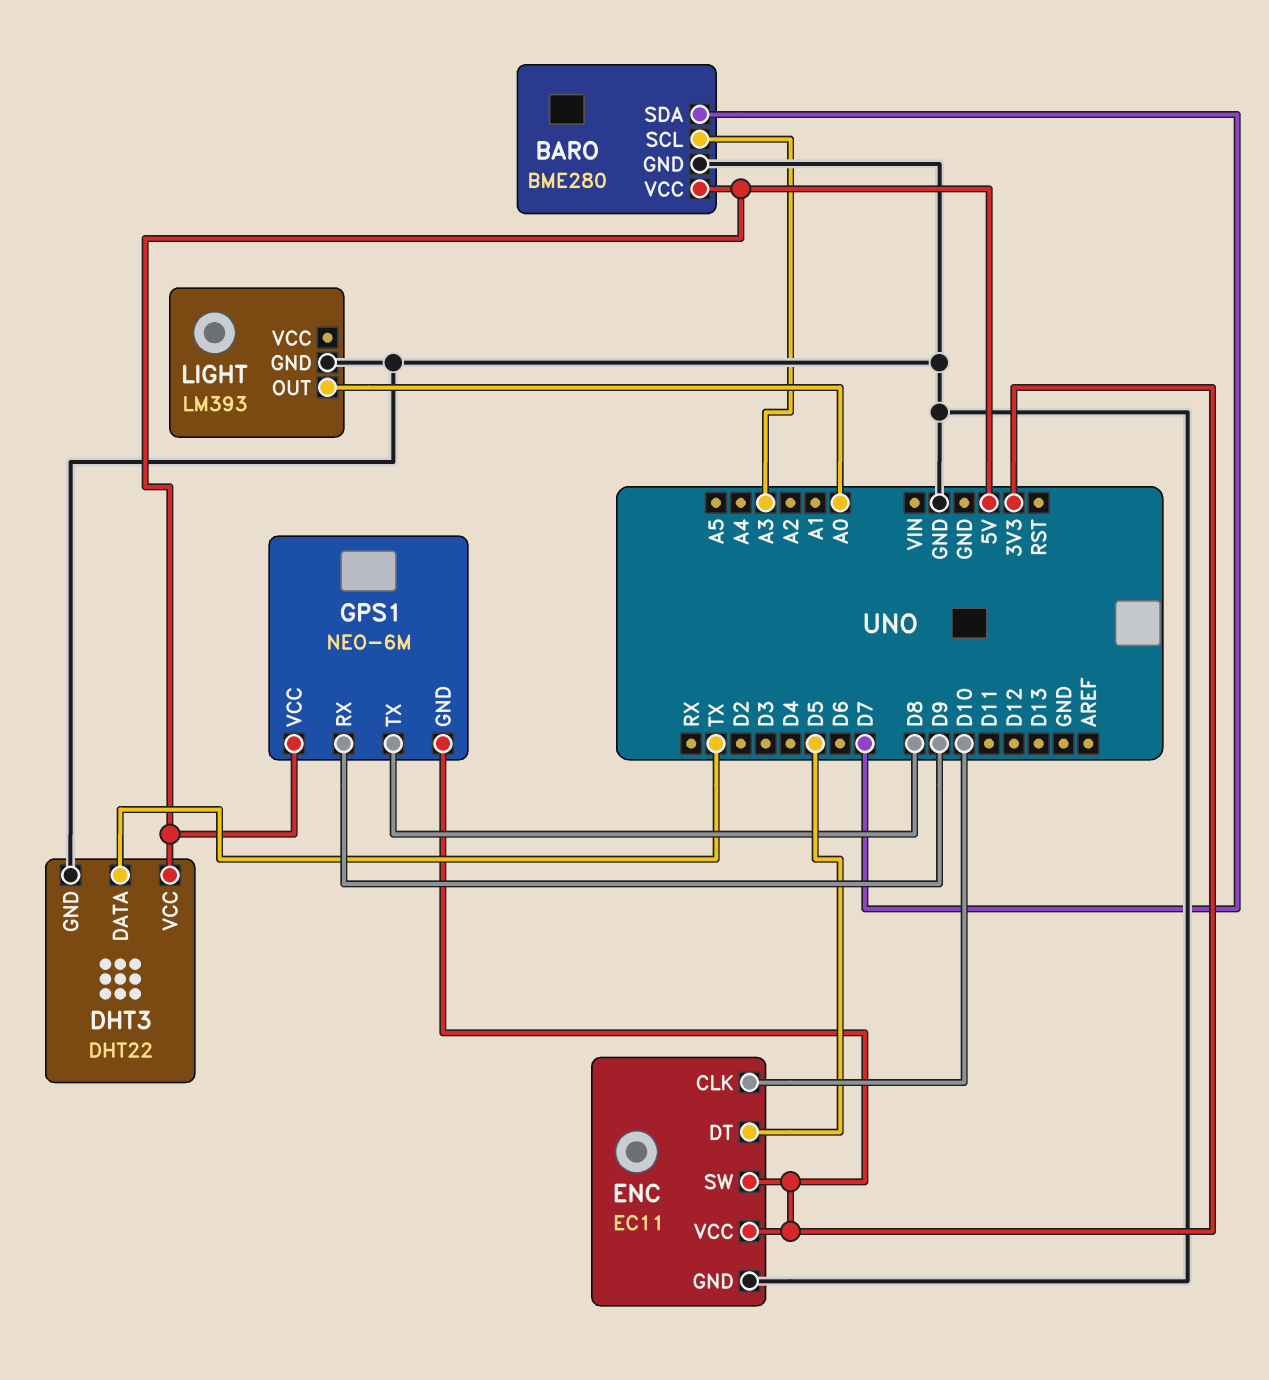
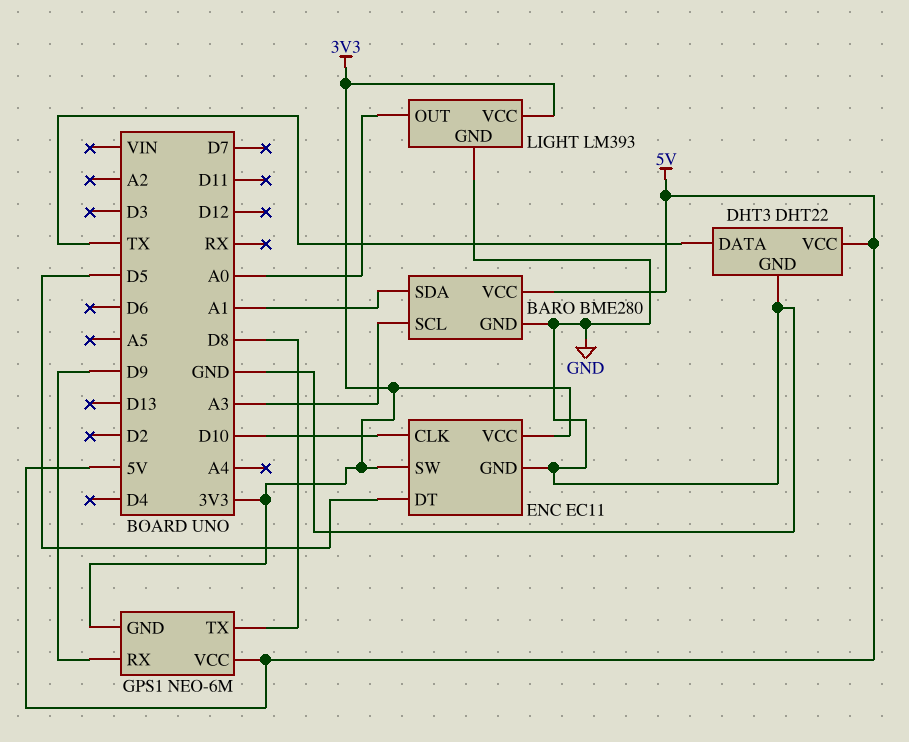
BARO pin SDA: D7 -> A1
LIGHT pin VCC: none -> 3V3

